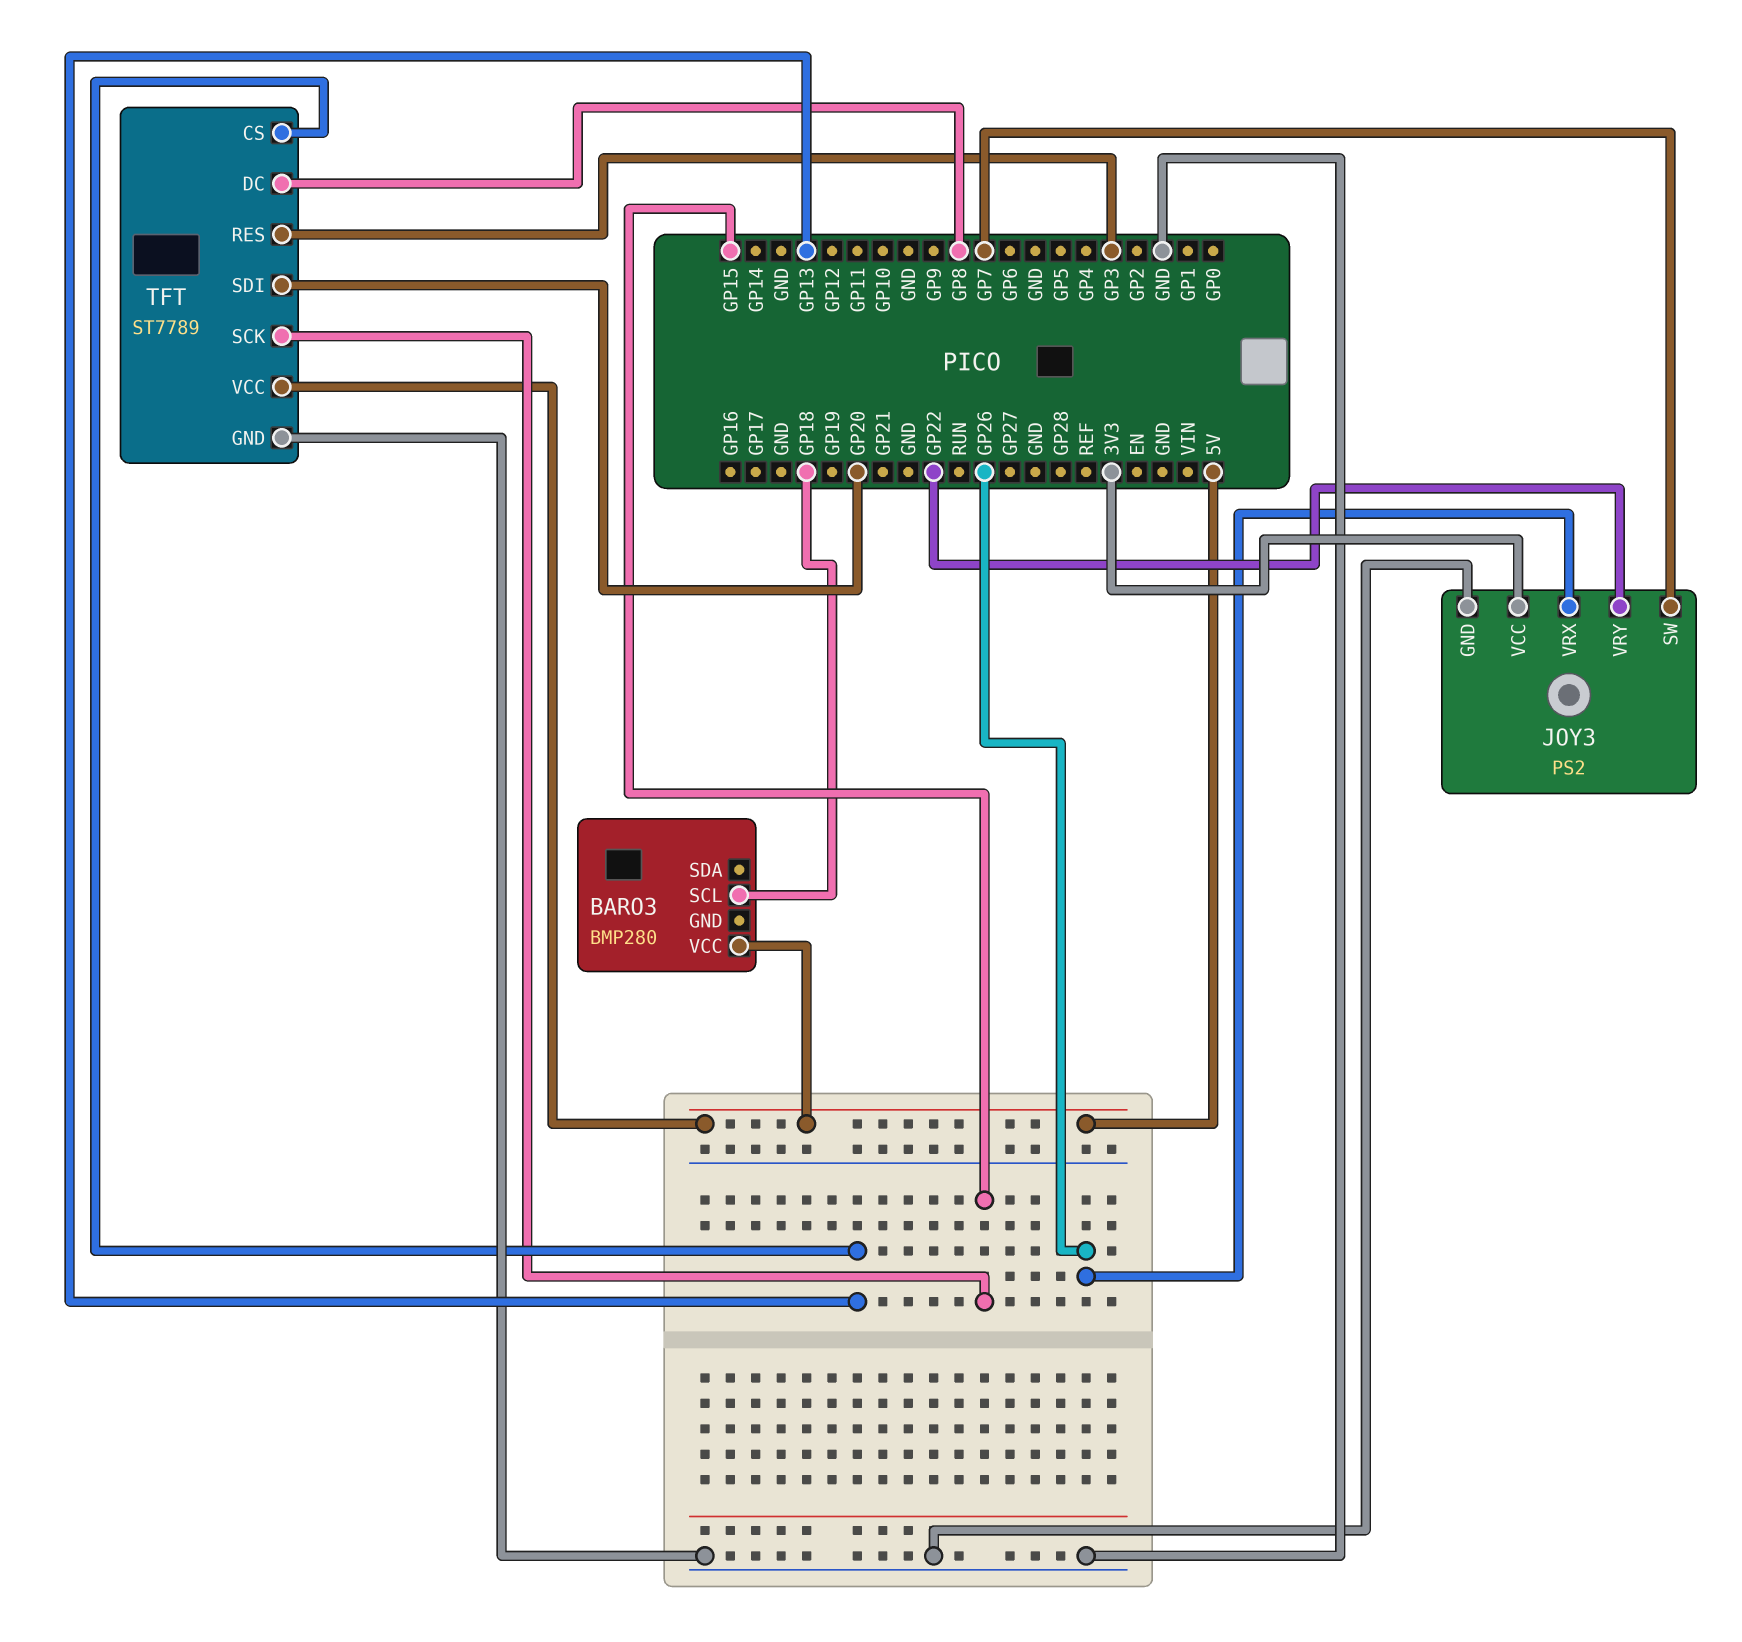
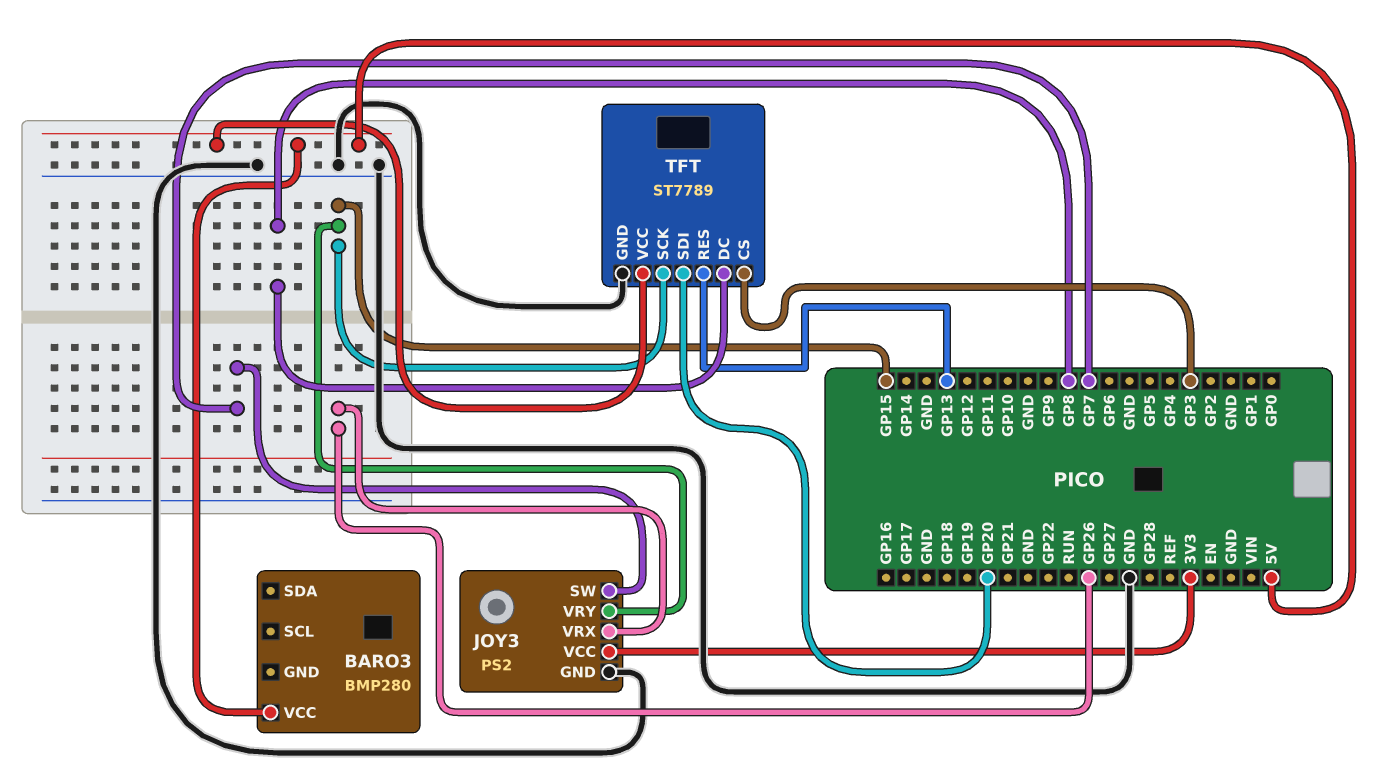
BARO3 pin SCL: GP18 -> none
JOY3 pin VRY: GP22 -> GP15
TFT pin CS: GP13 -> GP3
TFT pin RES: GP3 -> GP13

